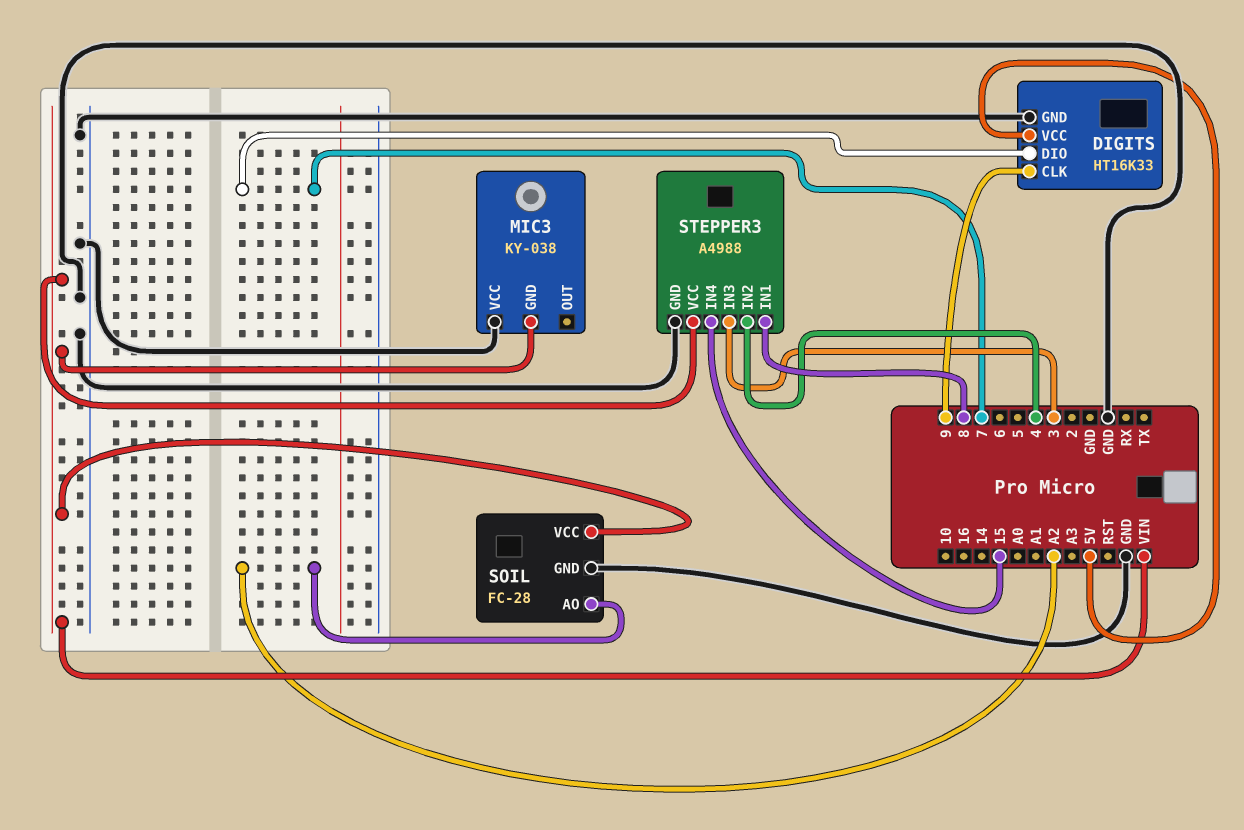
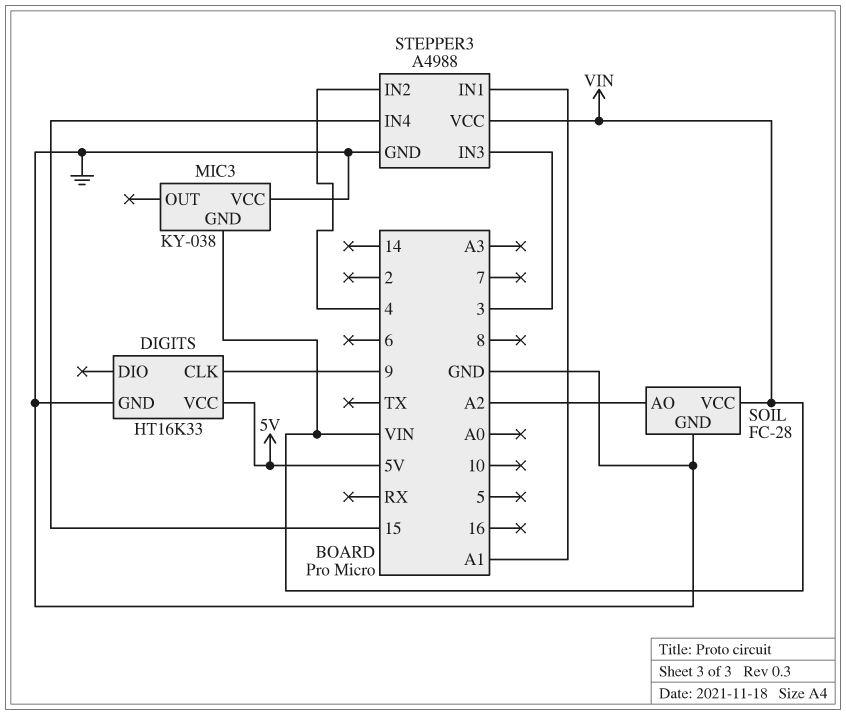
DIGITS pin DIO: 7 -> none
STEPPER3 pin IN1: 8 -> A1

